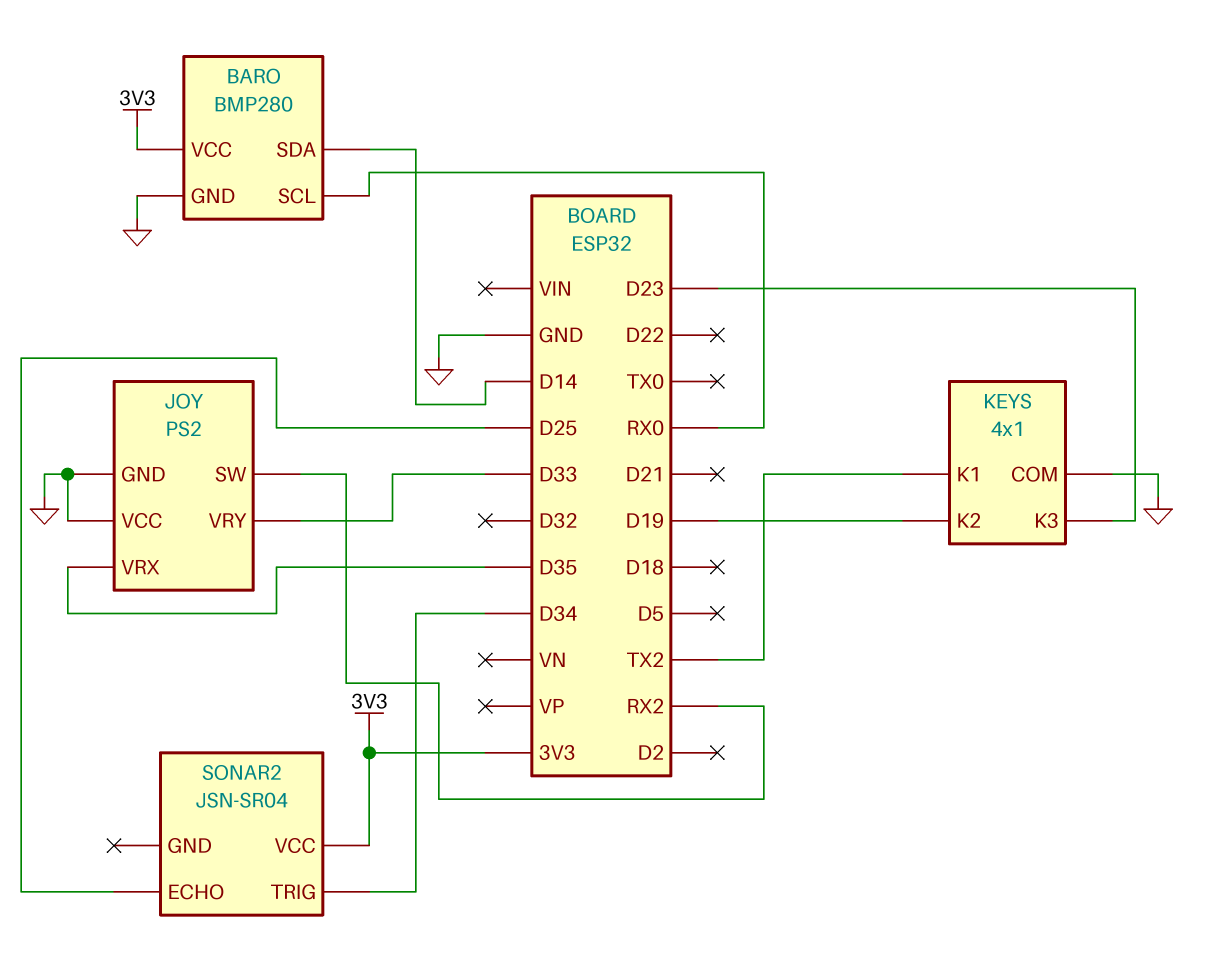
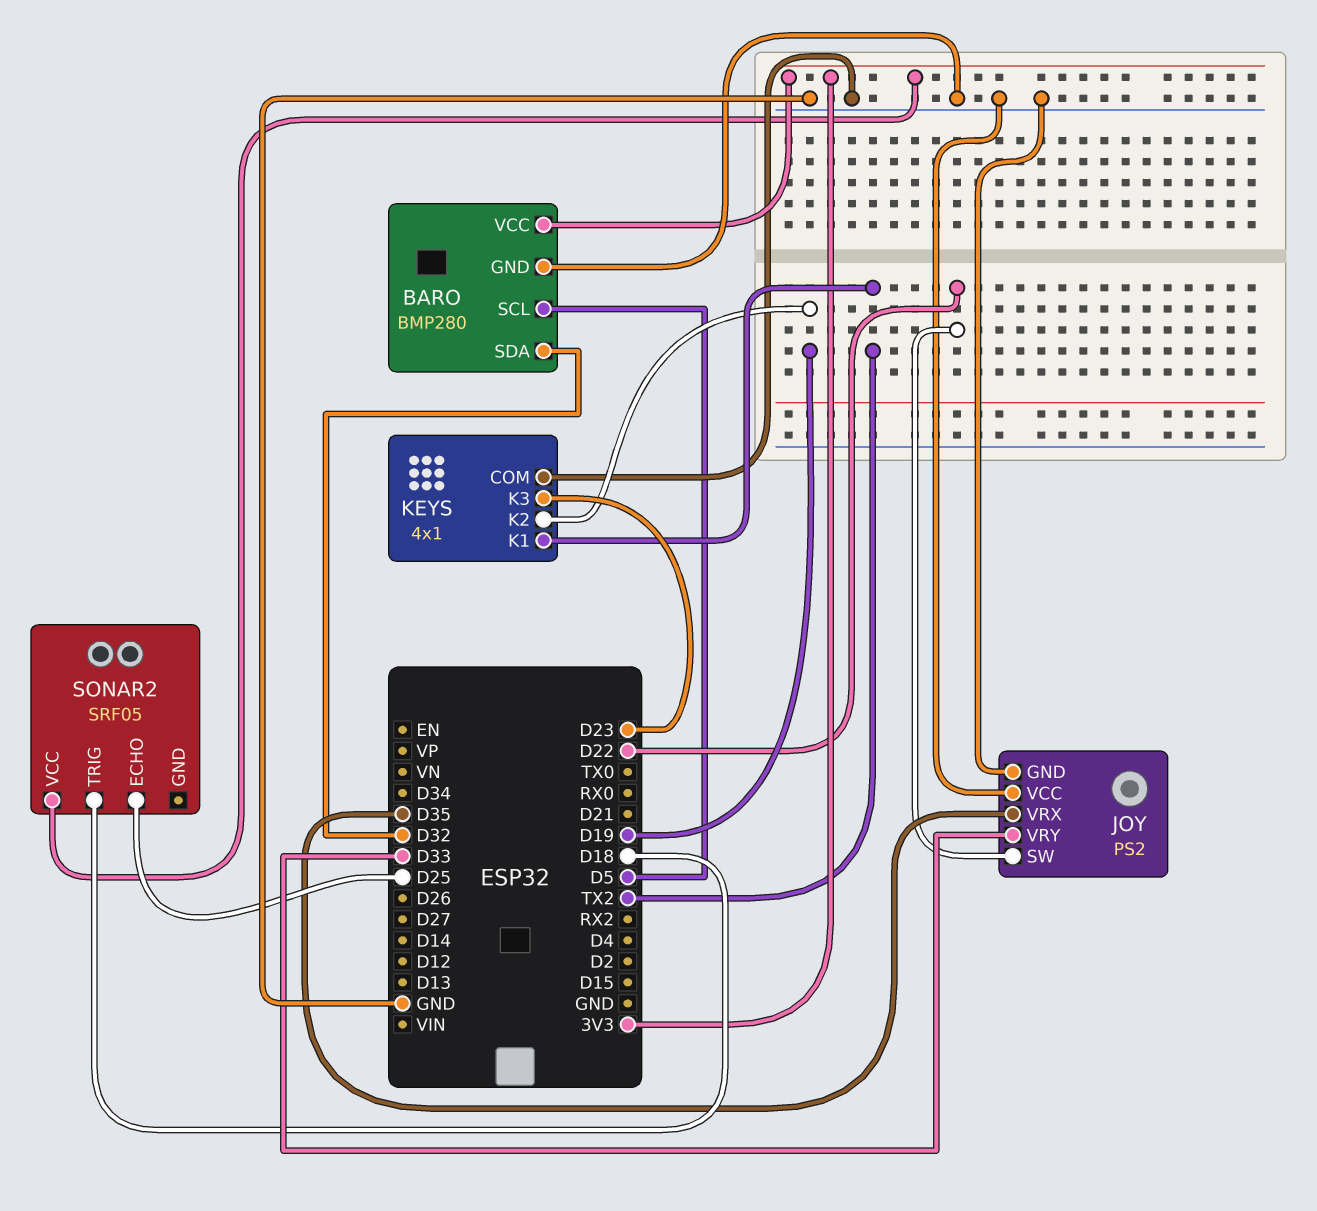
BARO pin SCL: RX0 -> D5
BARO pin SDA: D14 -> D32
JOY pin SW: RX2 -> D22
SONAR2: JSN-SR04 -> SRF05
SONAR2 pin TRIG: D34 -> D18

